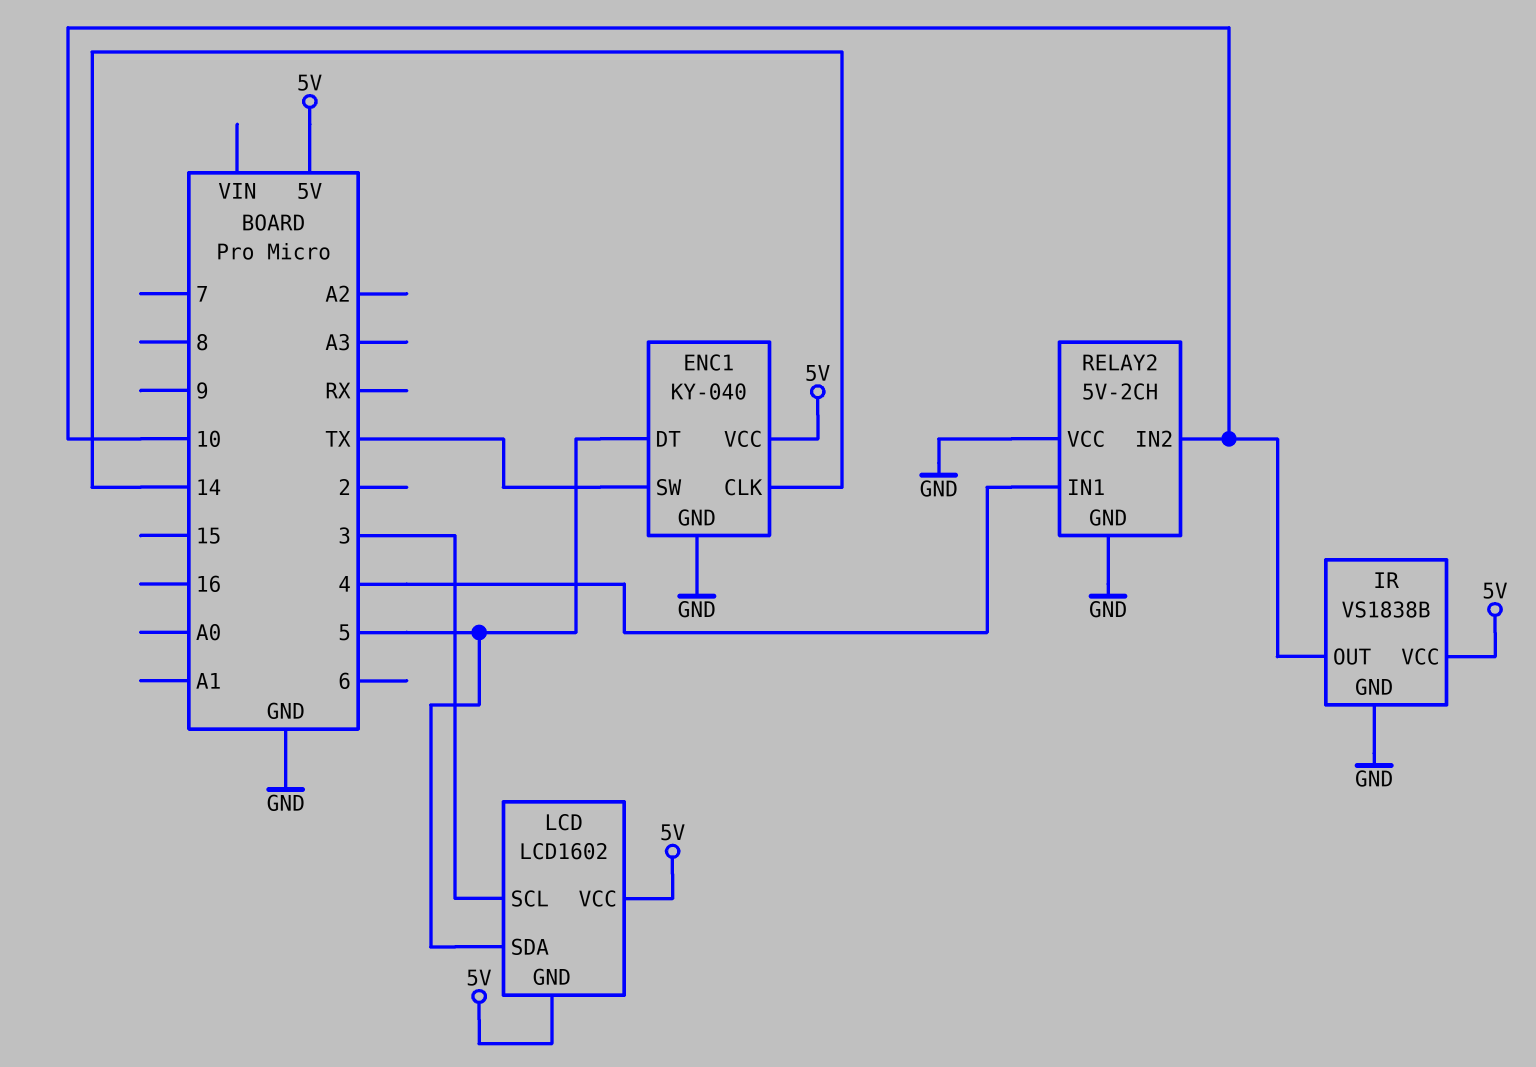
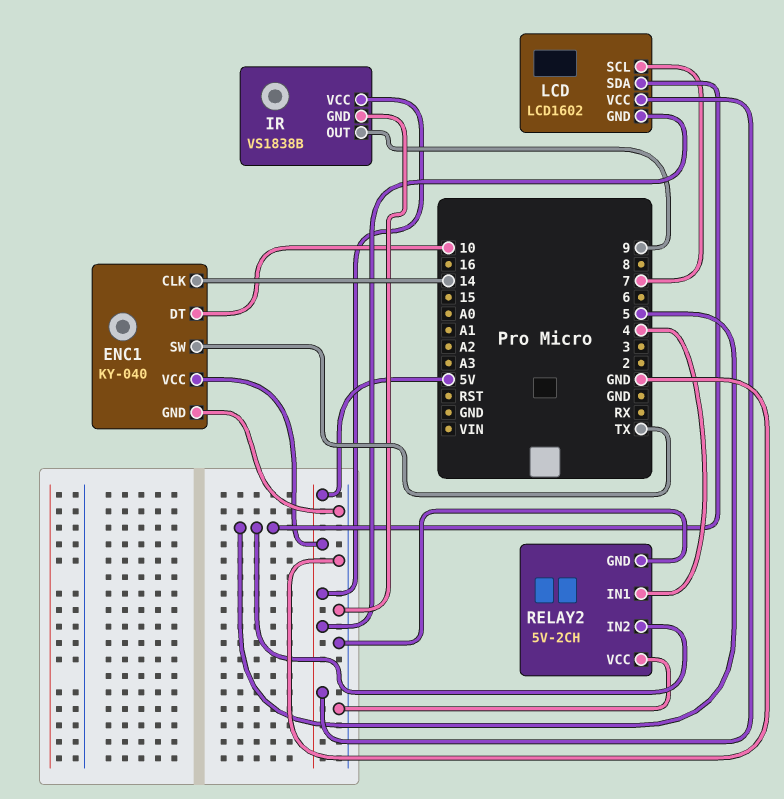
ENC1 pin DT: 5 -> 10
IR pin OUT: 10 -> 9
LCD pin SCL: 3 -> 7
RELAY2 pin IN2: 10 -> 5

